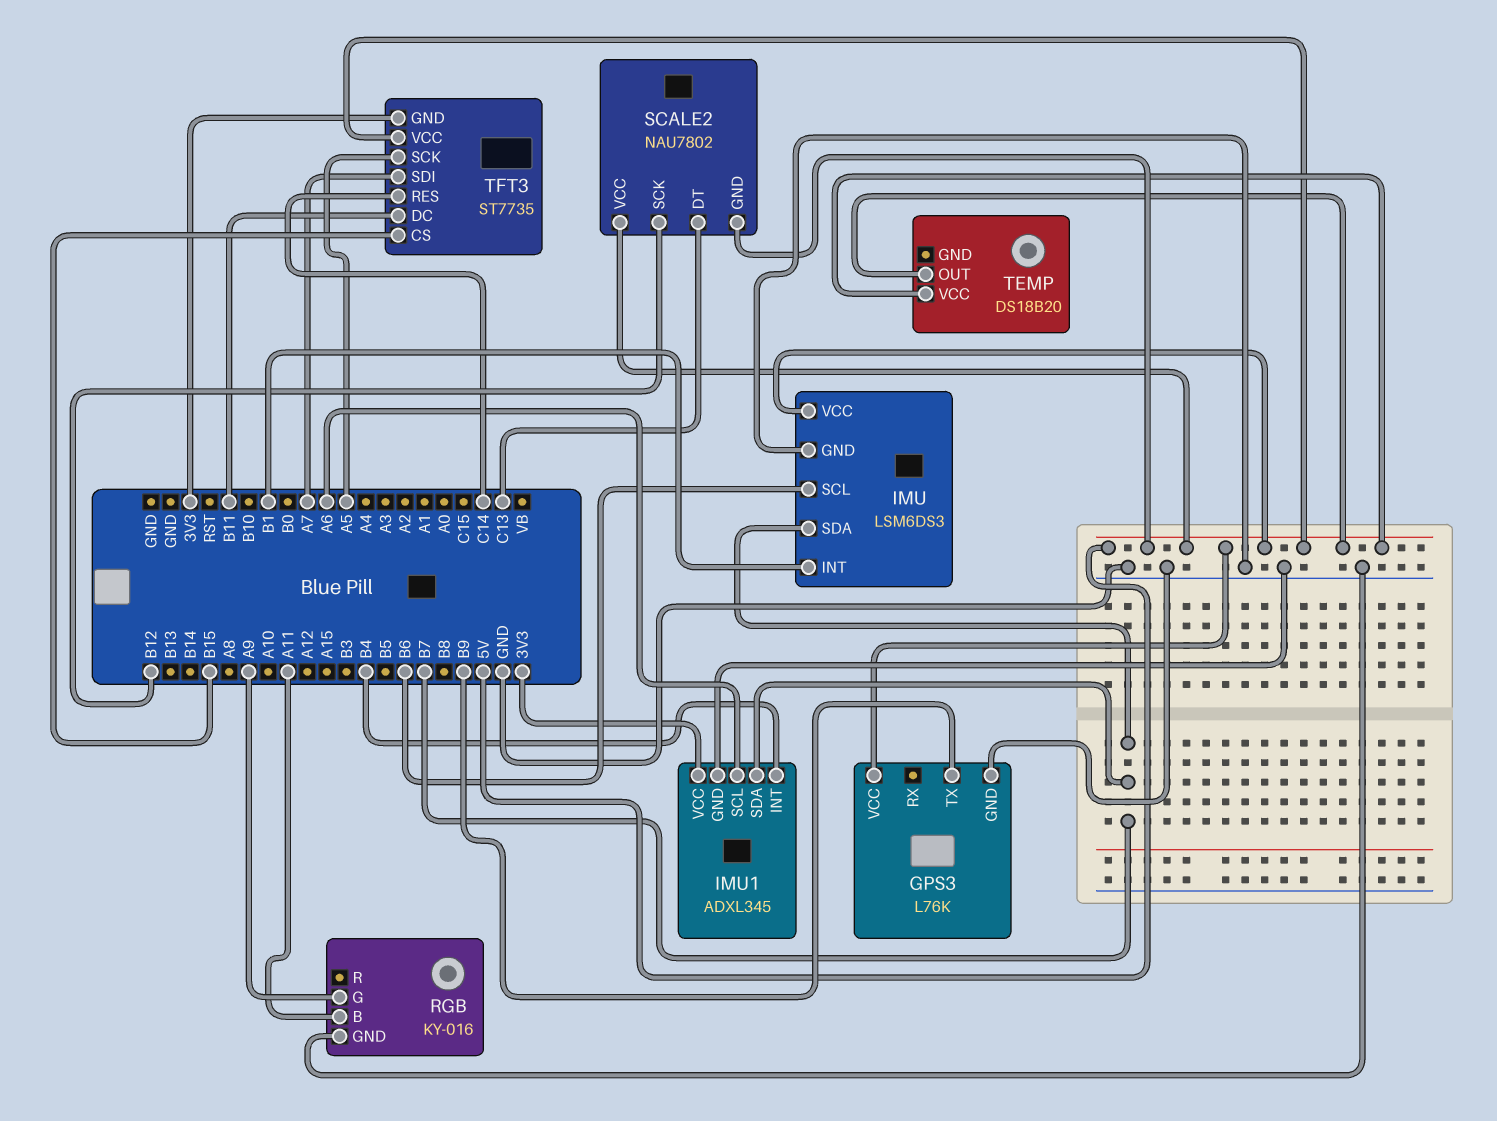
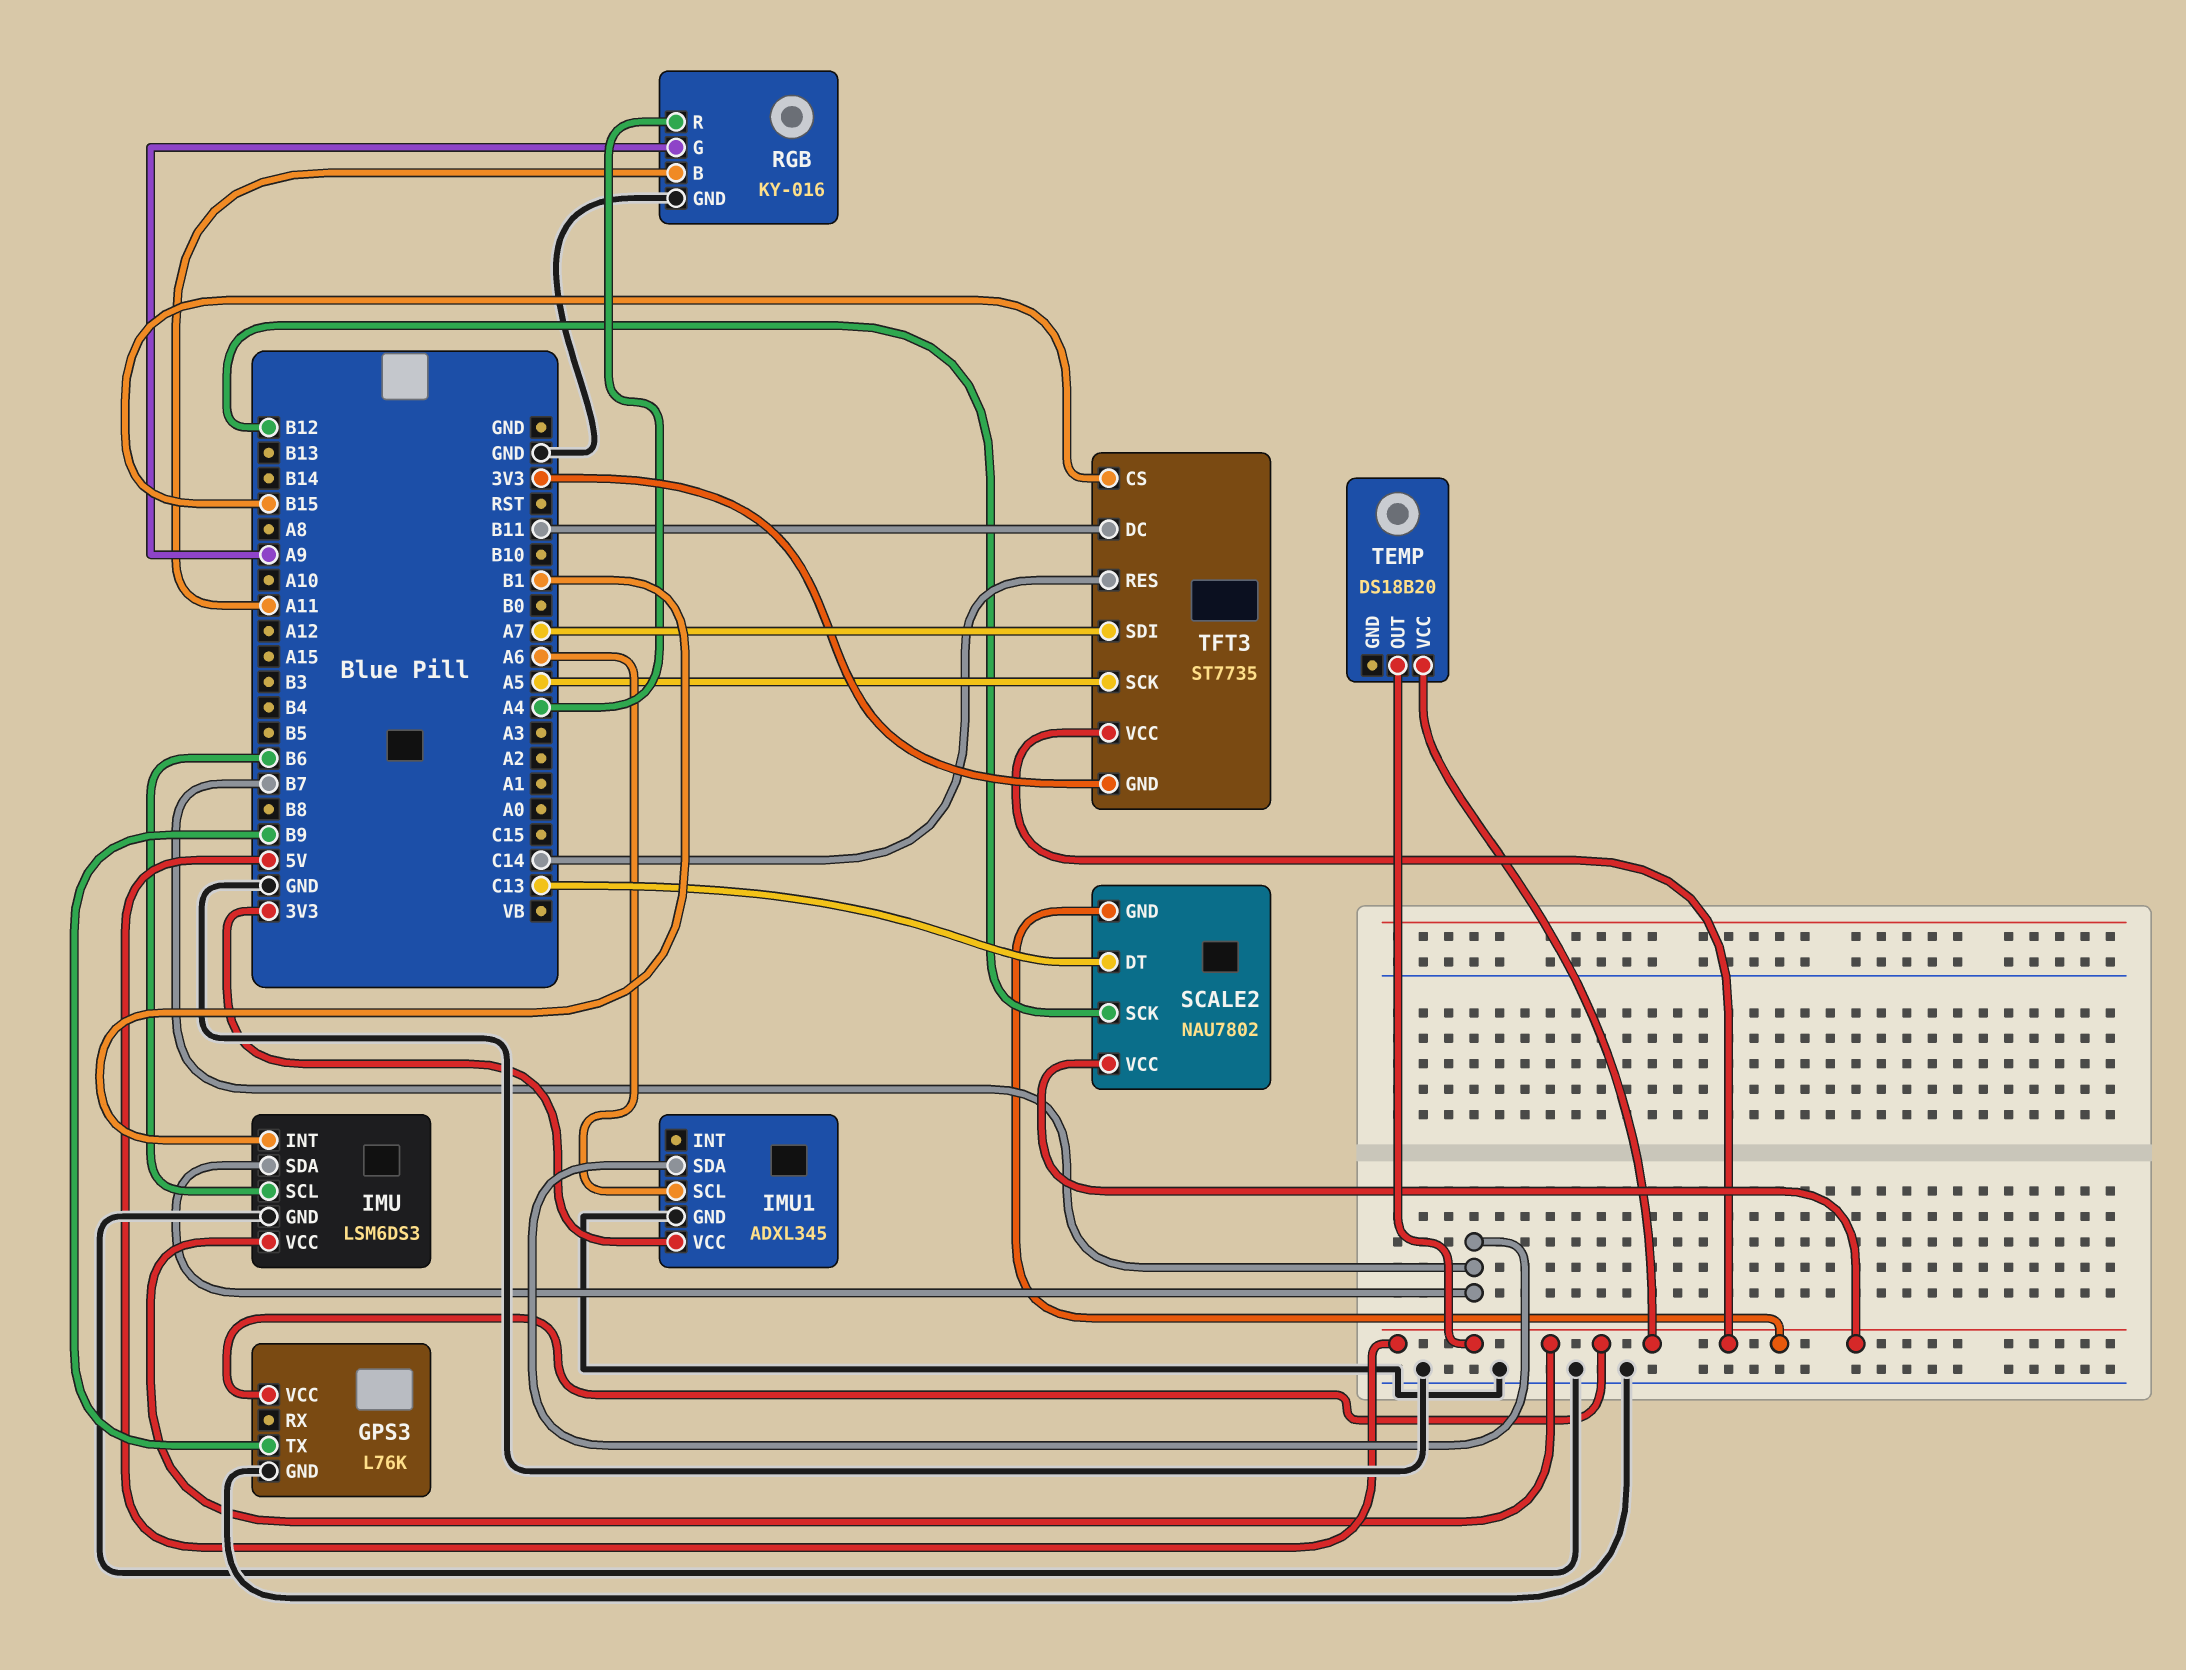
IMU1 pin INT: B4 -> none
RGB pin R: none -> A4

